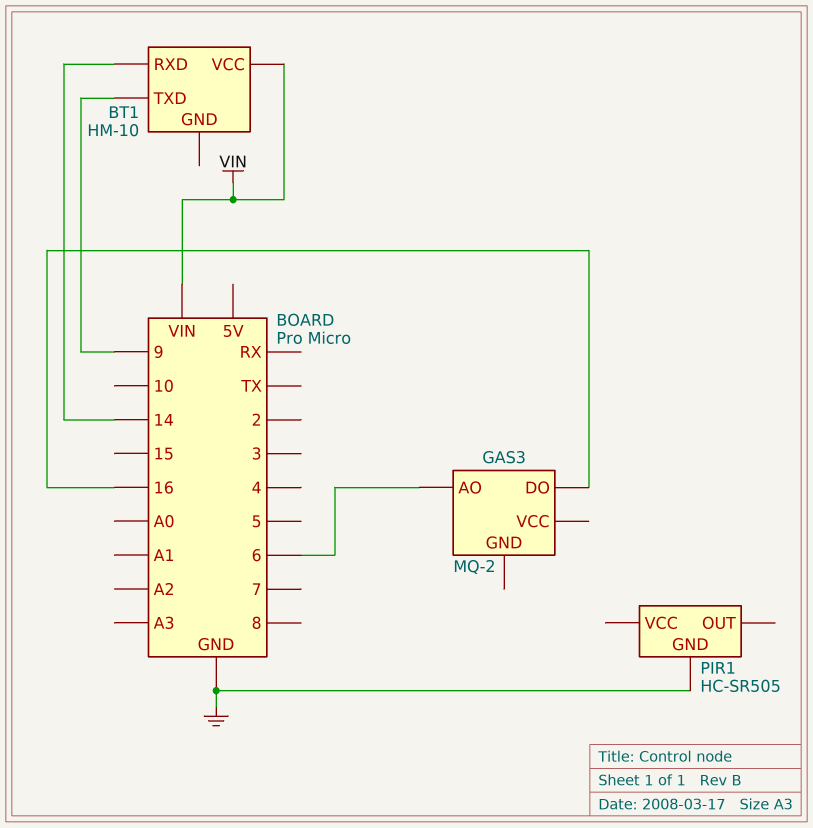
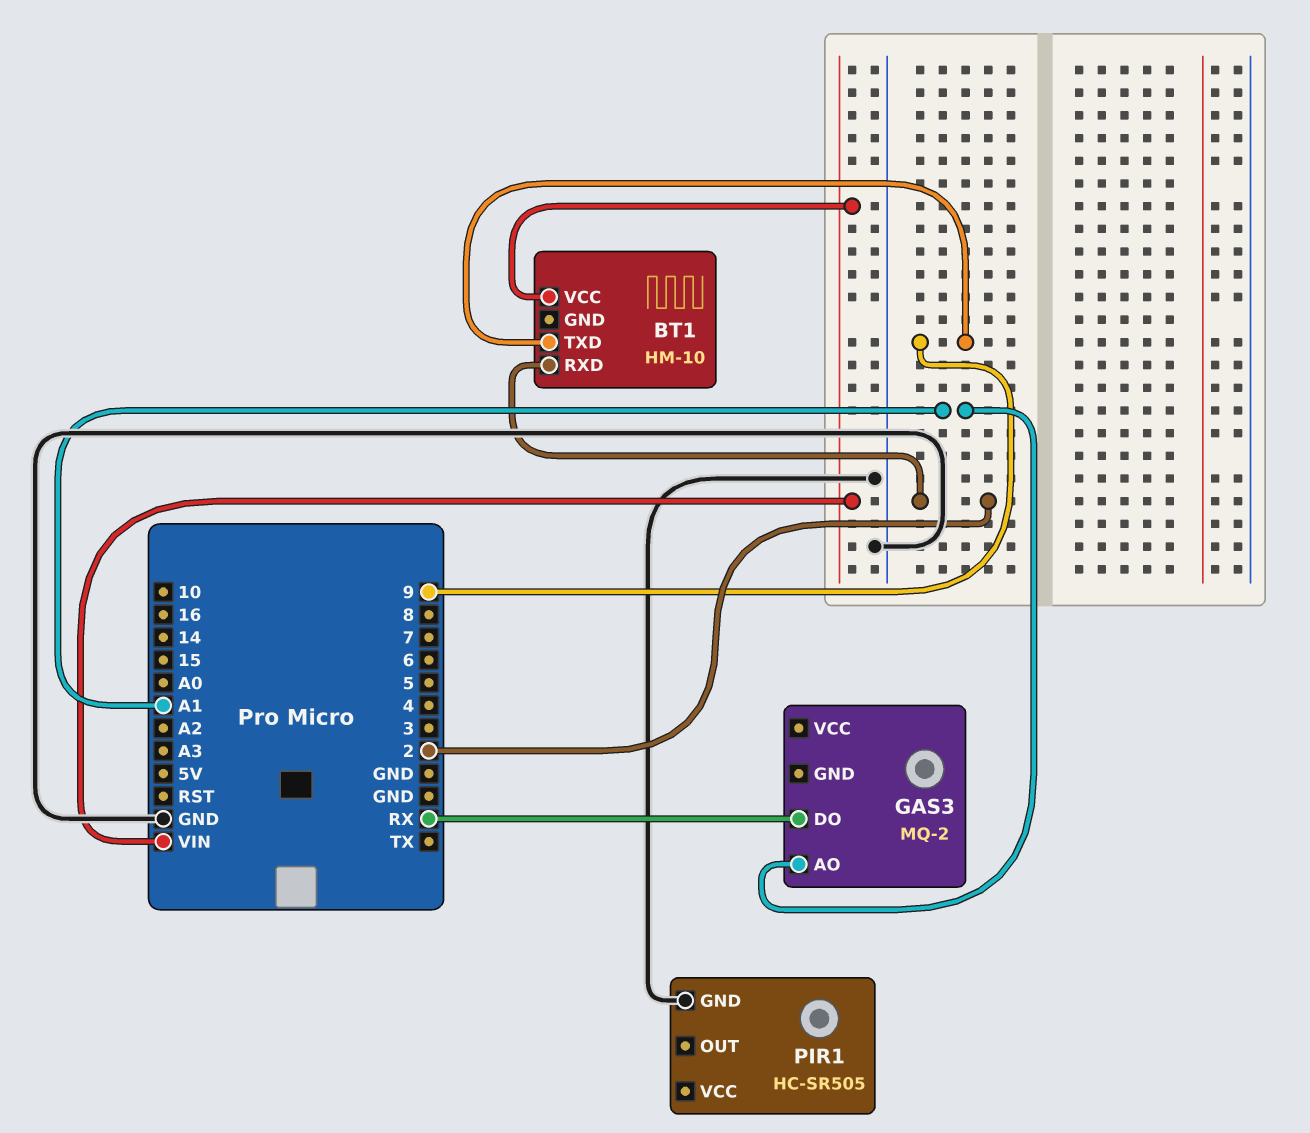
BT1 pin RXD: 14 -> 2
GAS3 pin AO: 6 -> A1
GAS3 pin DO: 16 -> RX

